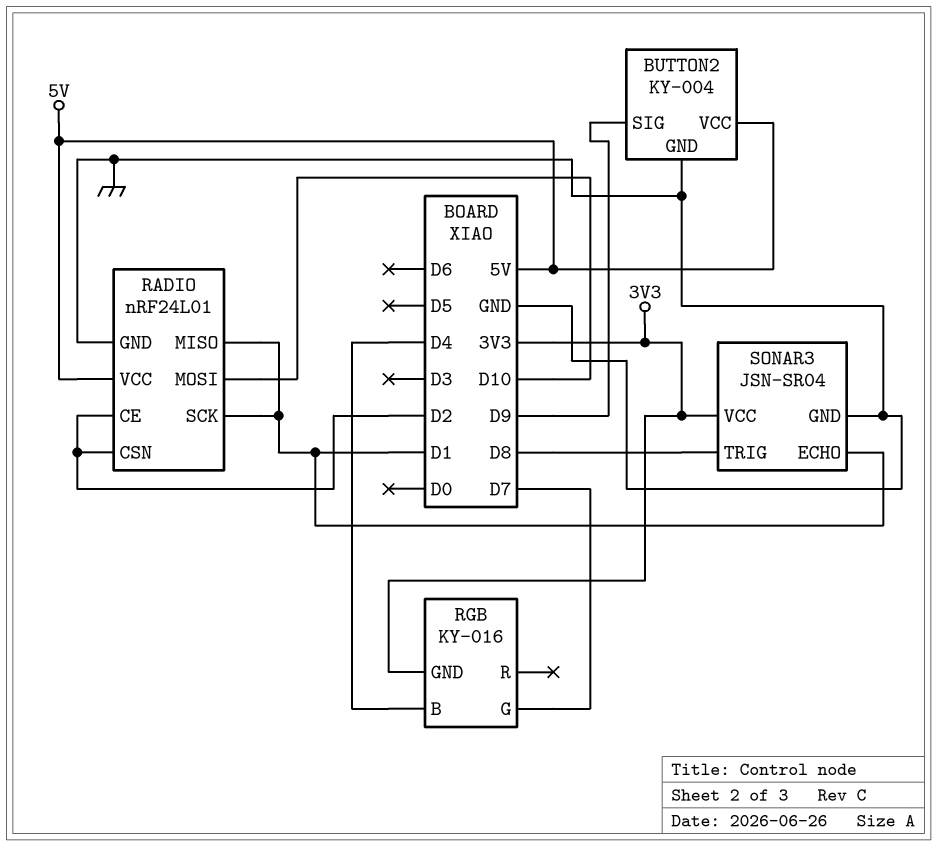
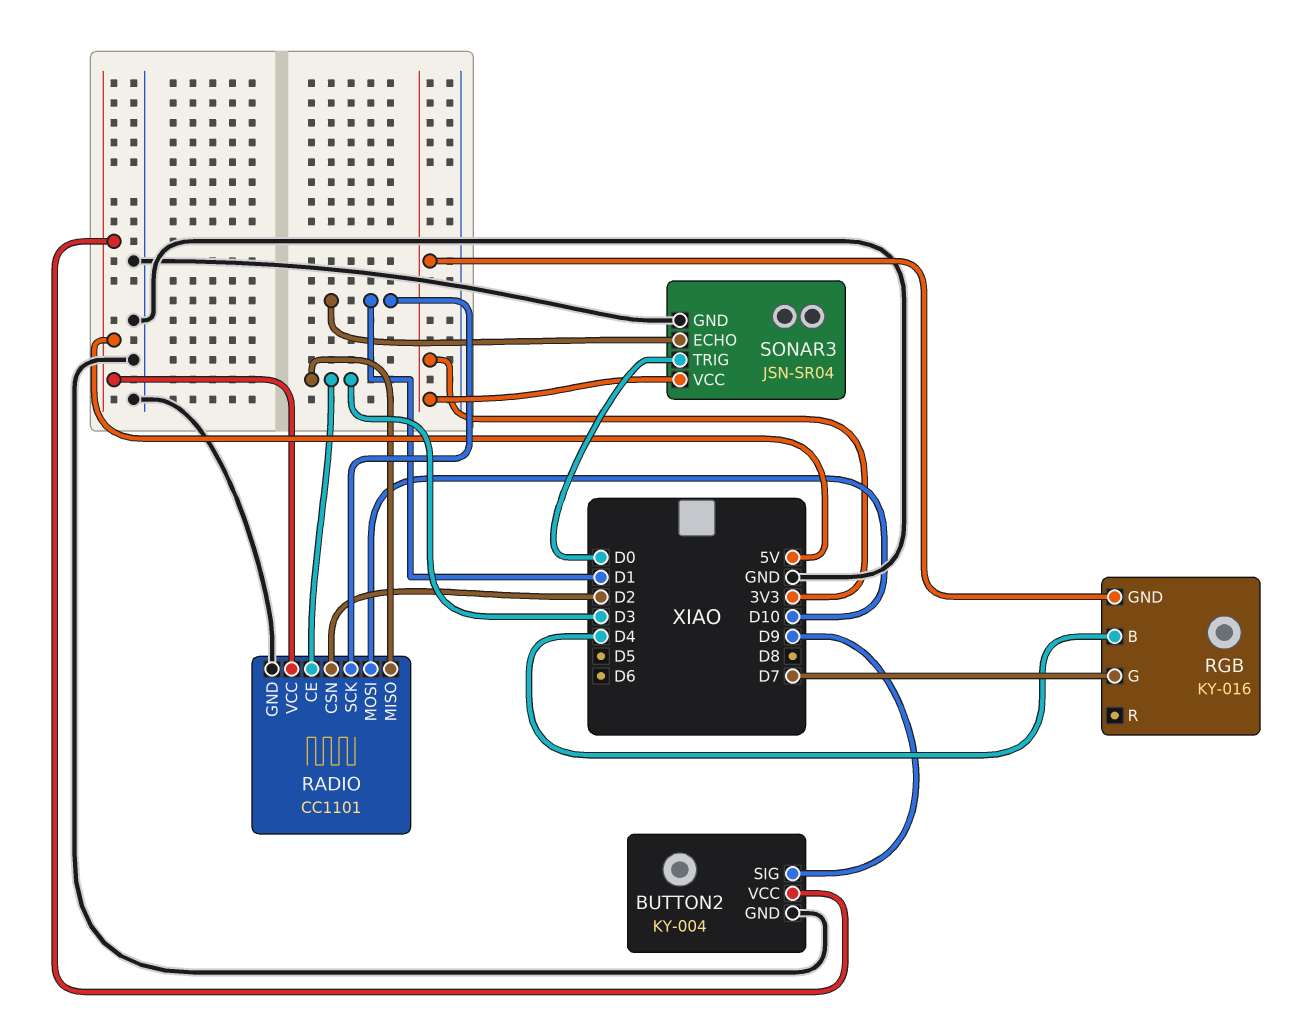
RADIO: nRF24L01 -> CC1101
RADIO pin CE: D2 -> D3
RADIO pin MISO: D1 -> D3
SONAR3 pin TRIG: D8 -> D0

